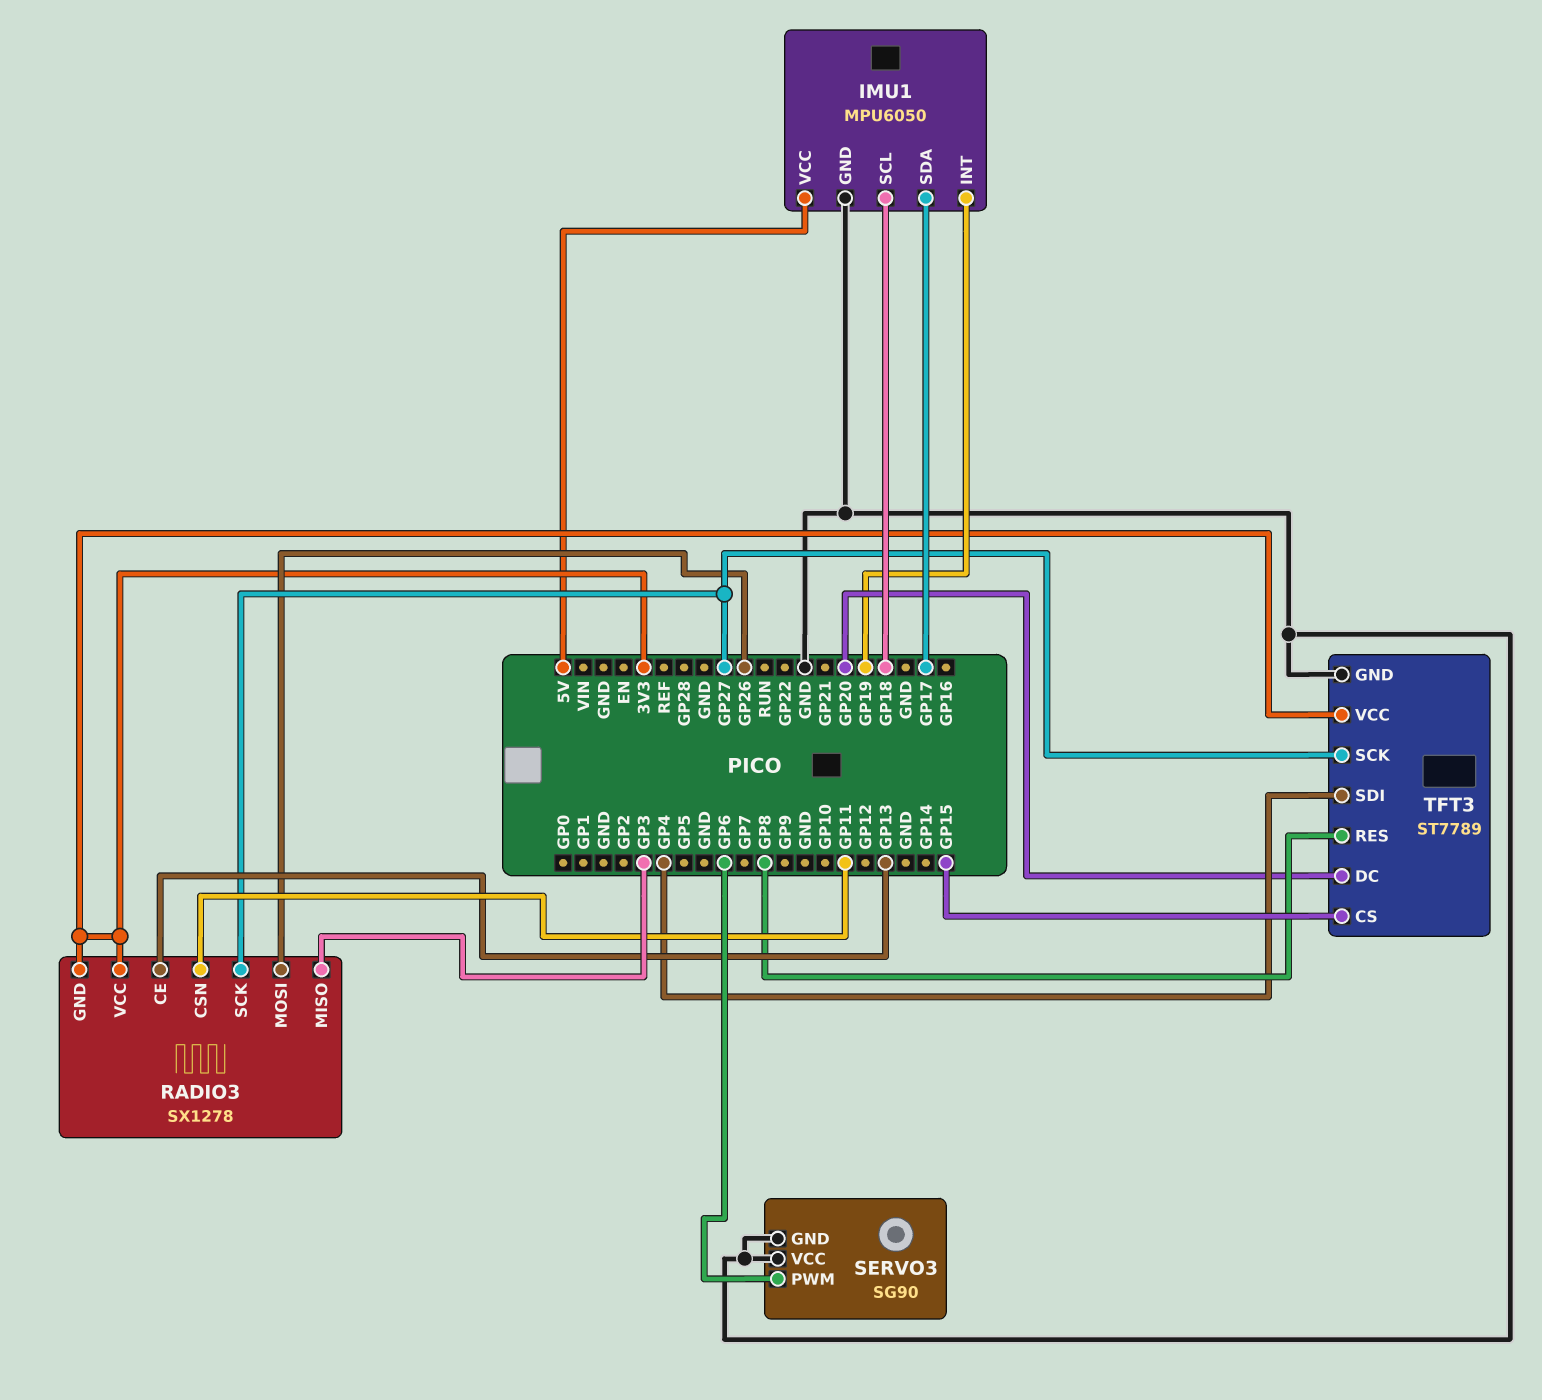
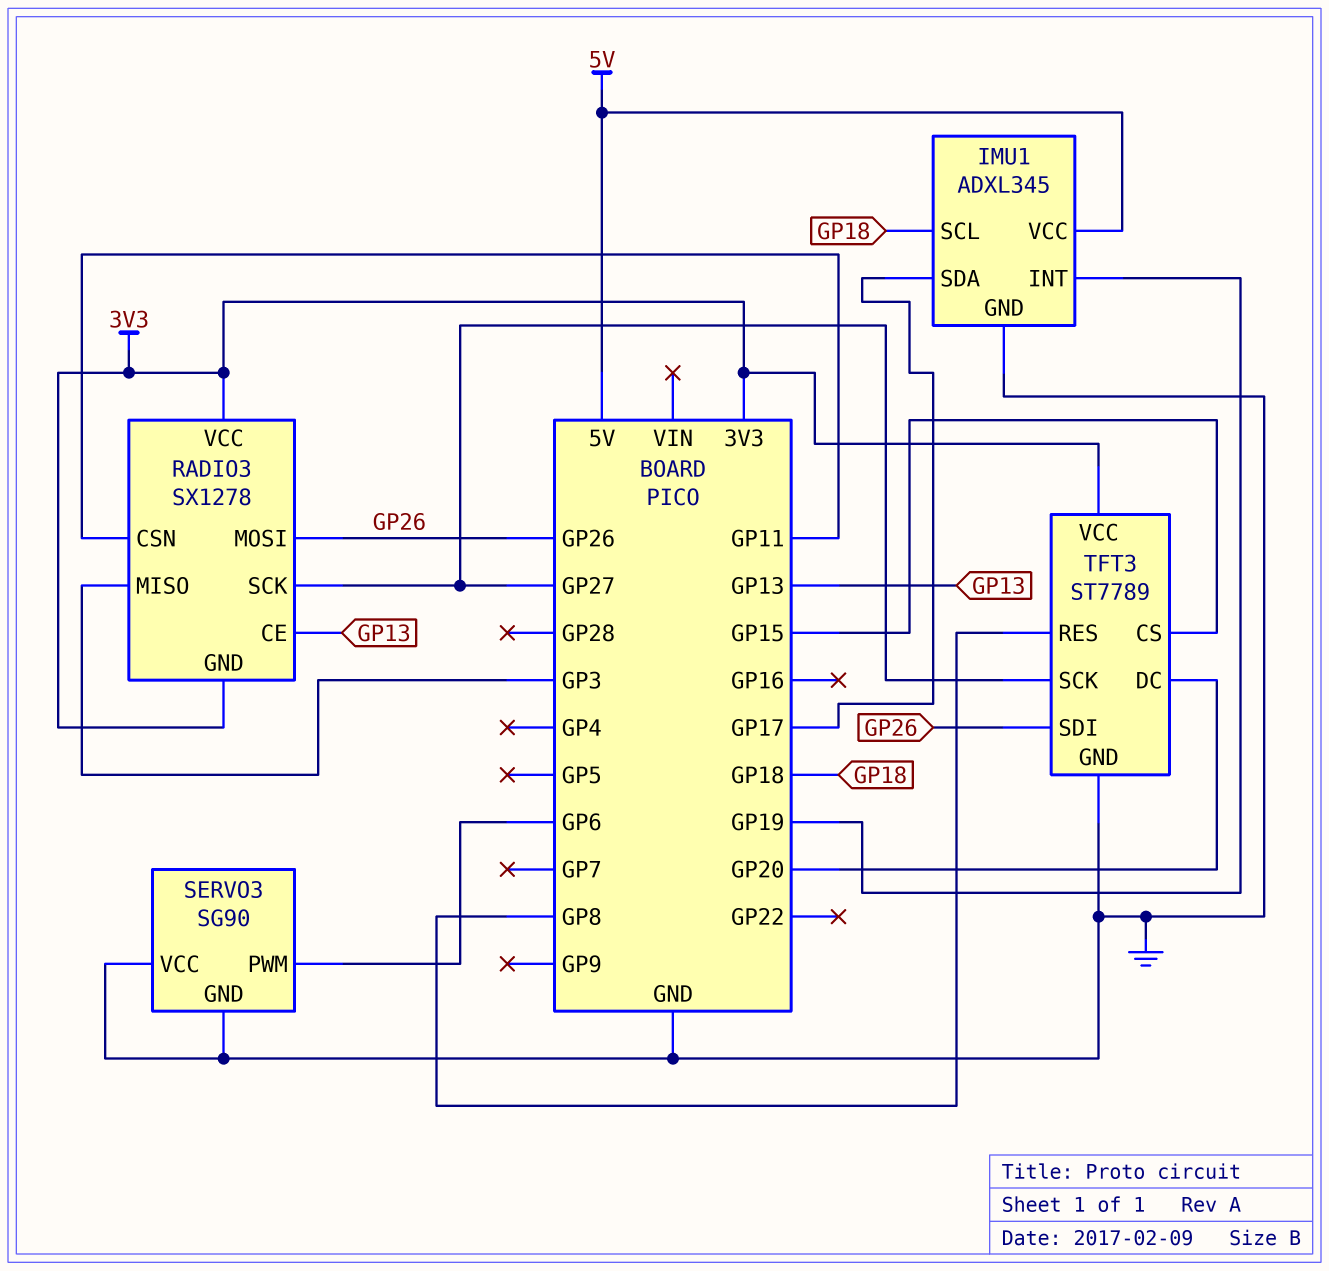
IMU1: MPU6050 -> ADXL345
TFT3 pin SDI: GP4 -> GP26

